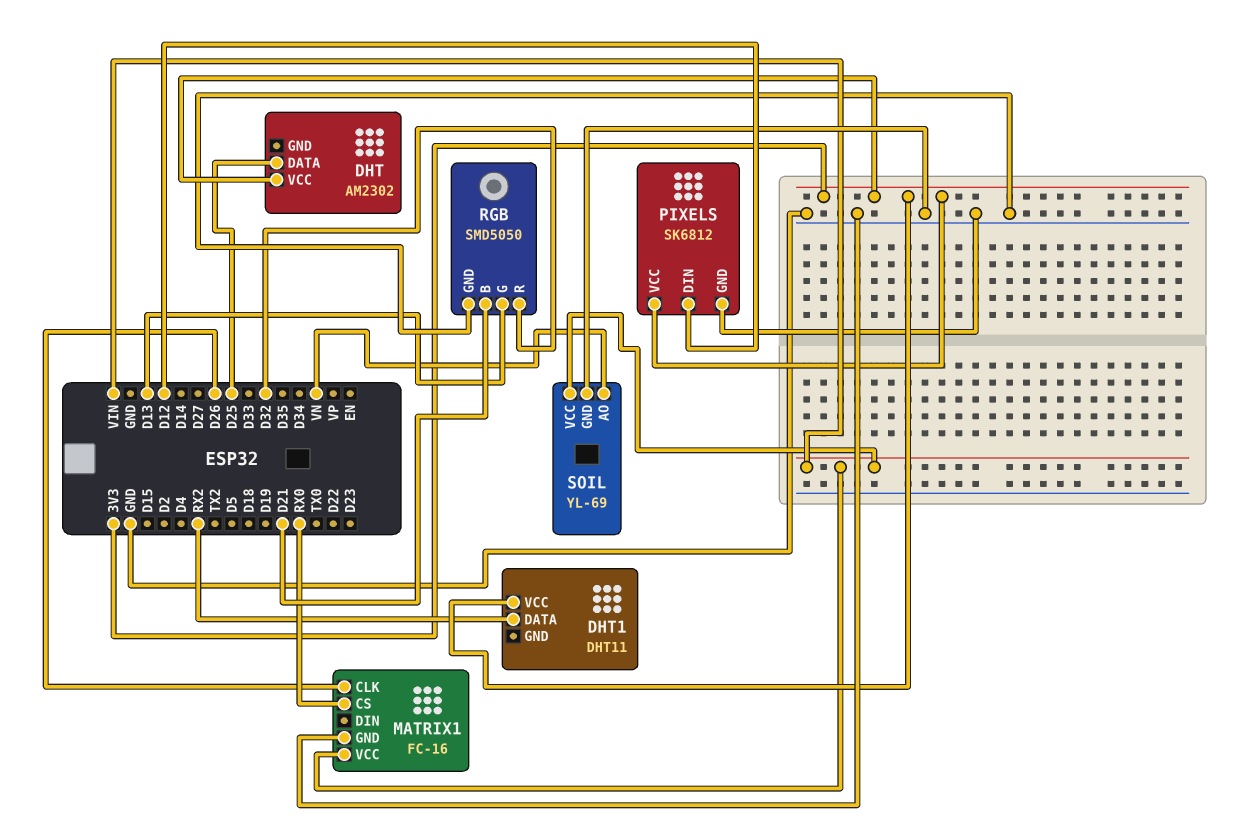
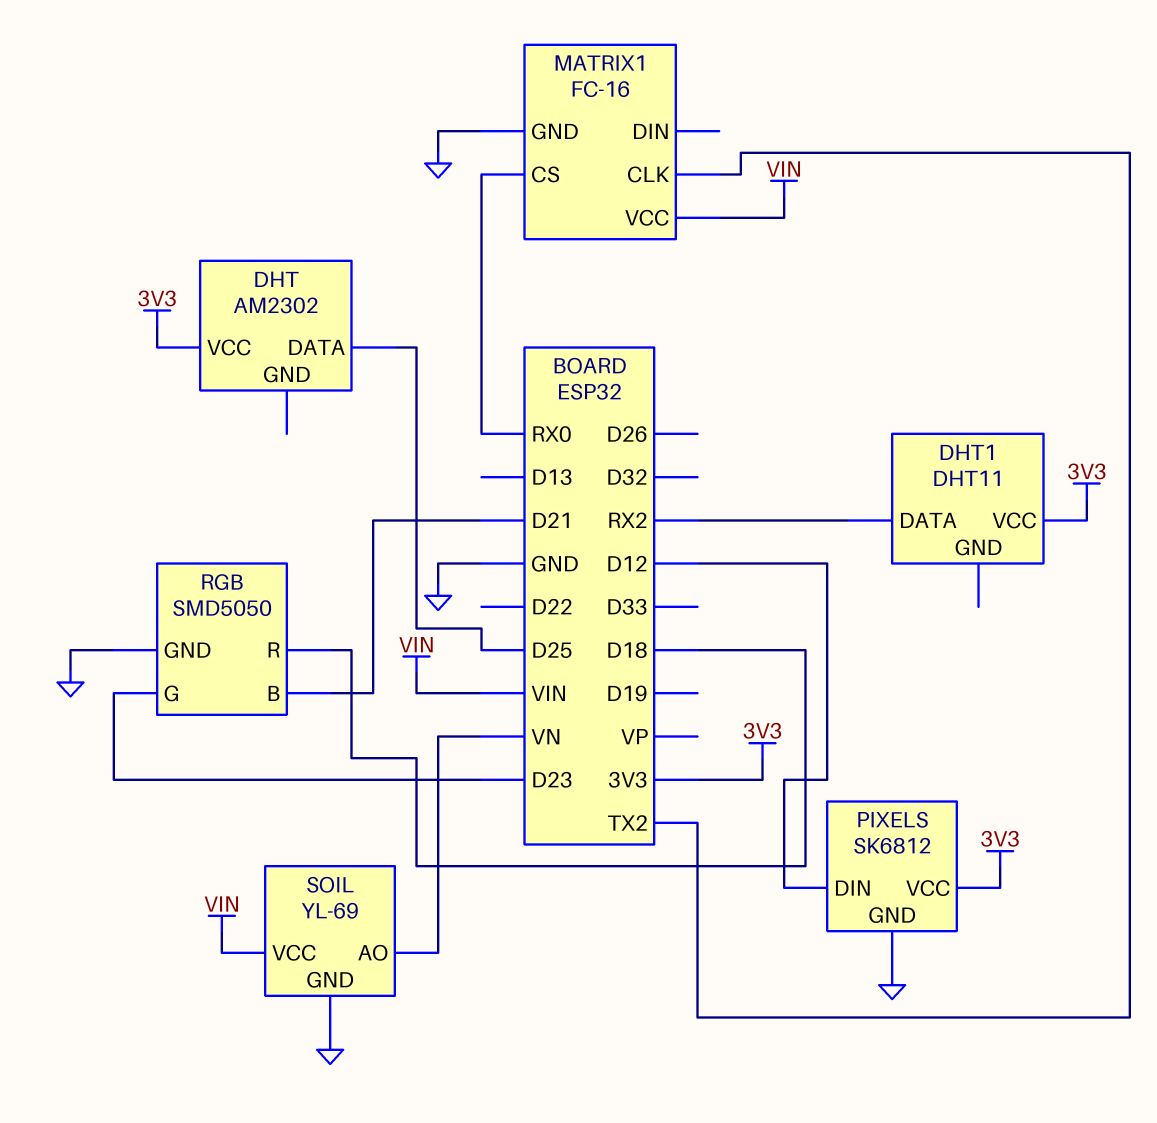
MATRIX1 pin CLK: D26 -> TX2
RGB pin G: D13 -> D23
RGB pin R: D32 -> D18

